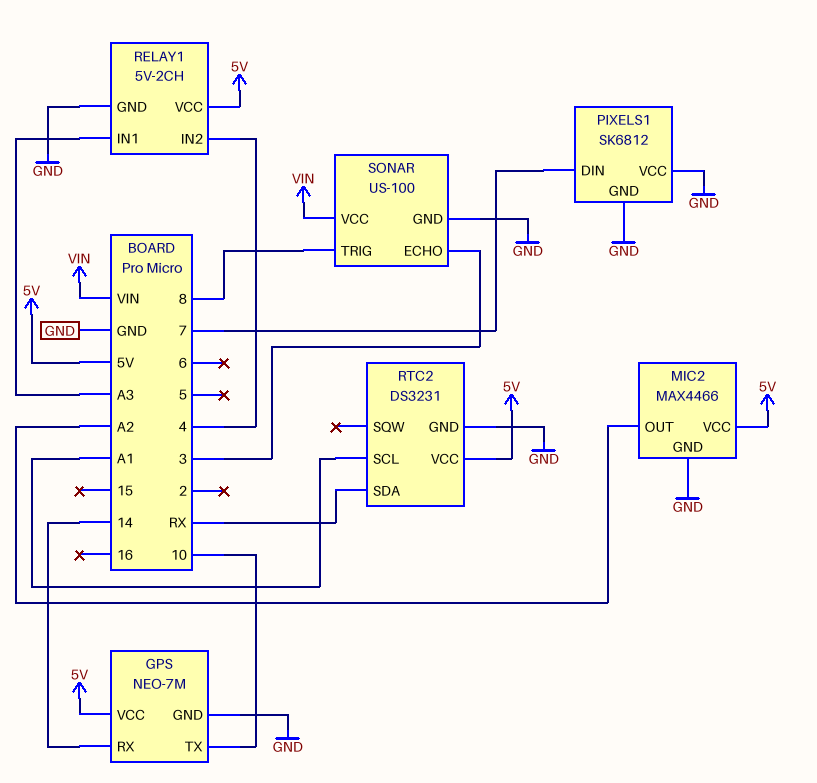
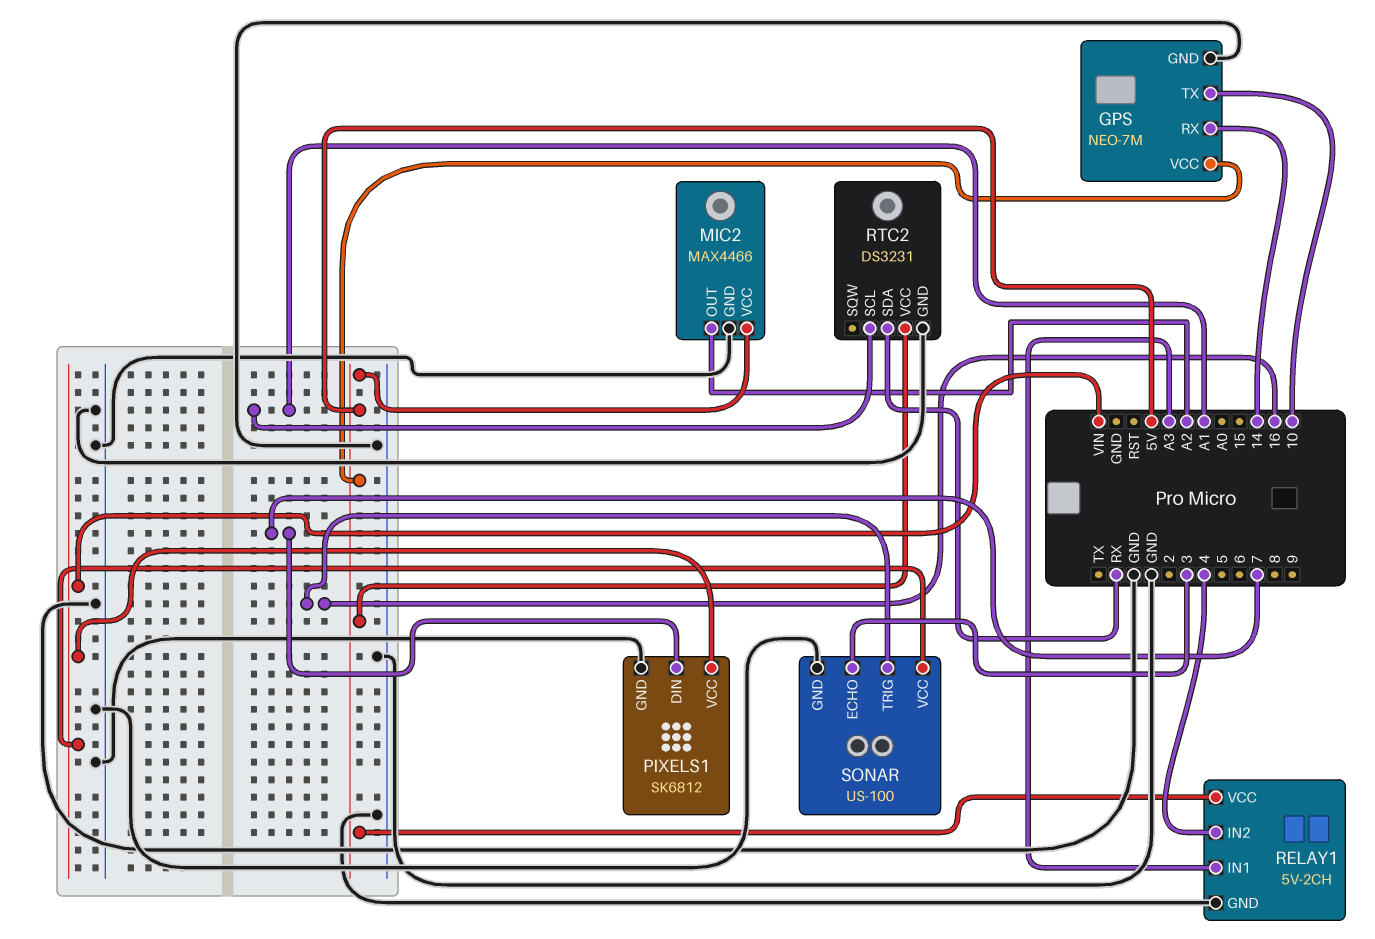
PIXELS1 pin VCC: GND -> VIN
SONAR pin TRIG: 8 -> 16

